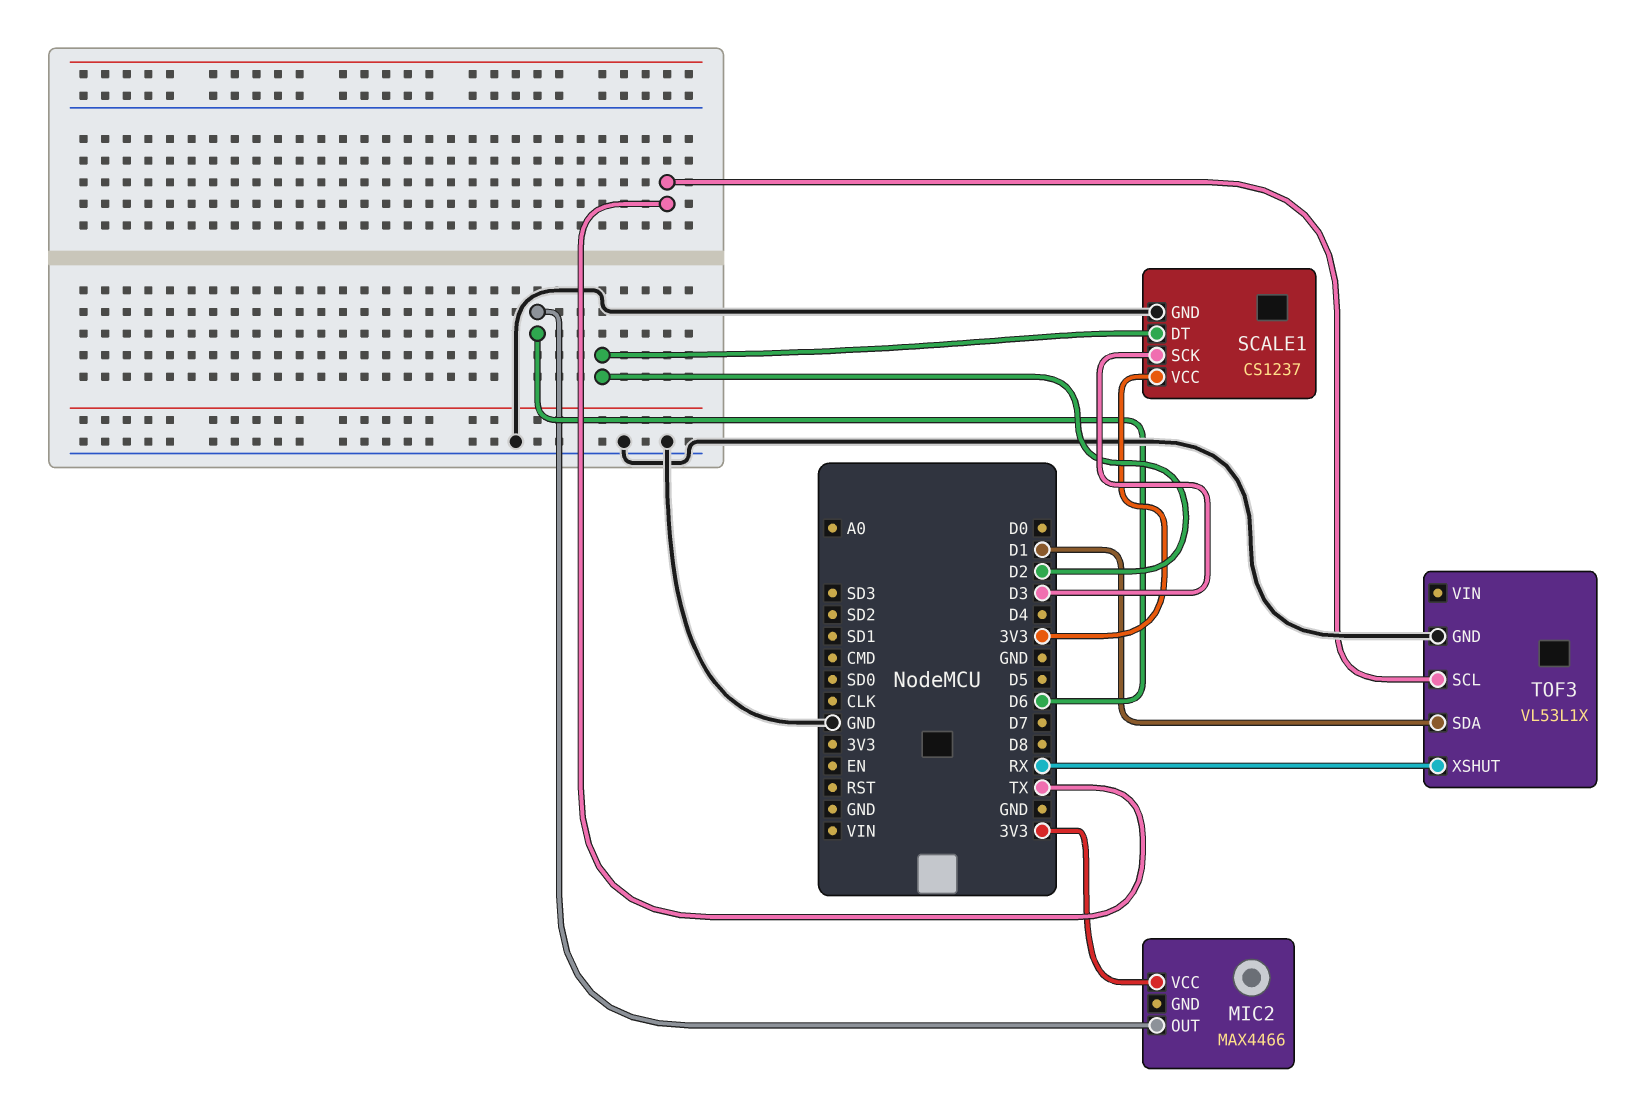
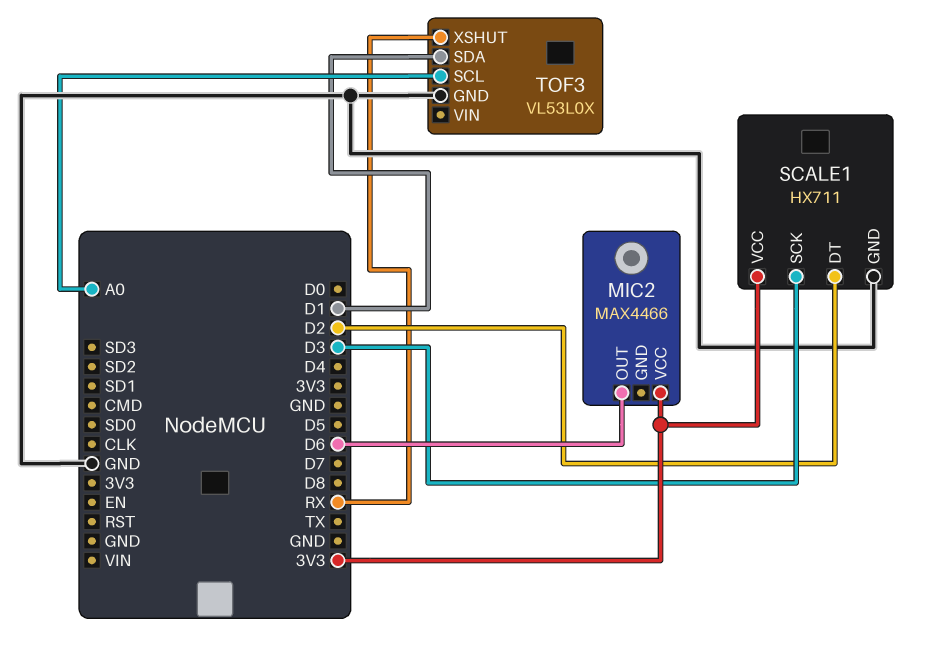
SCALE1: CS1237 -> HX711
TOF3: VL53L1X -> VL53L0X
TOF3 pin SCL: TX -> A0

